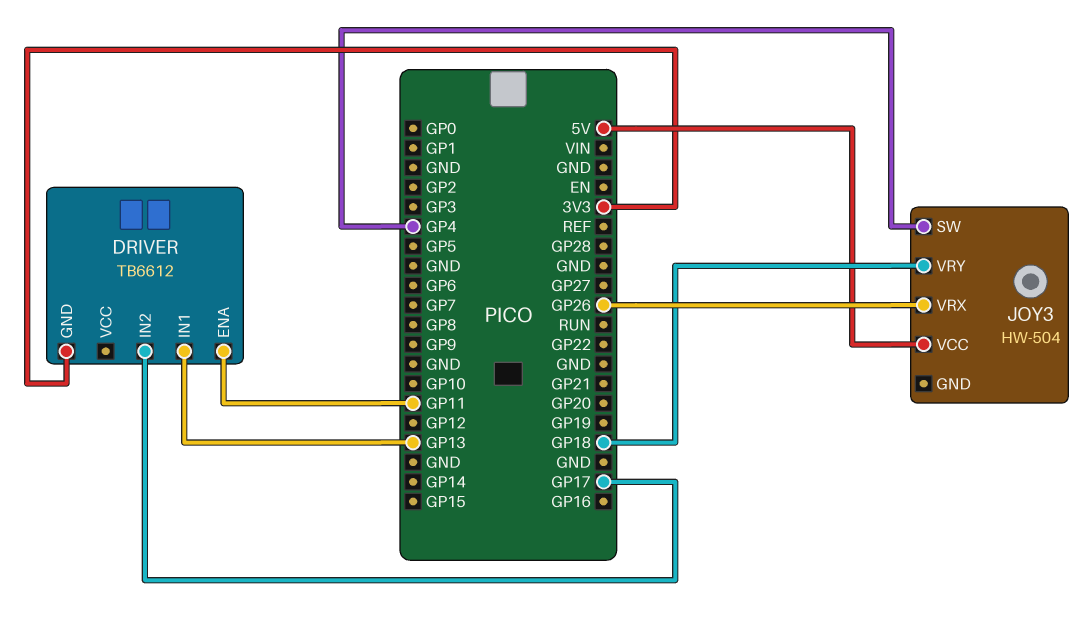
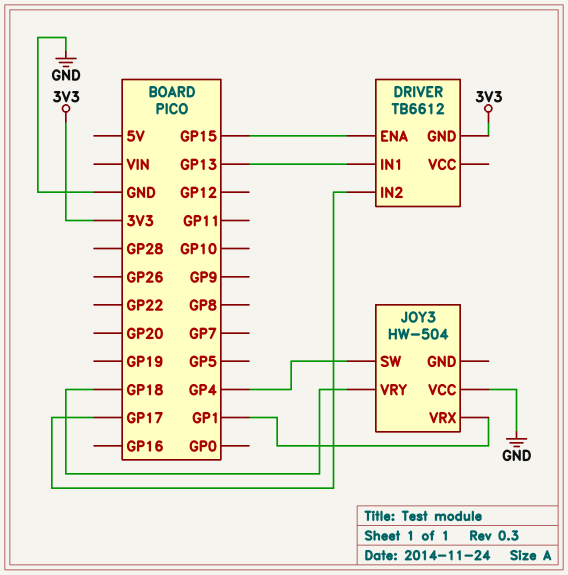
DRIVER pin ENA: GP11 -> GP15
JOY3 pin VCC: 5V -> GND
JOY3 pin VRX: GP26 -> GP1

